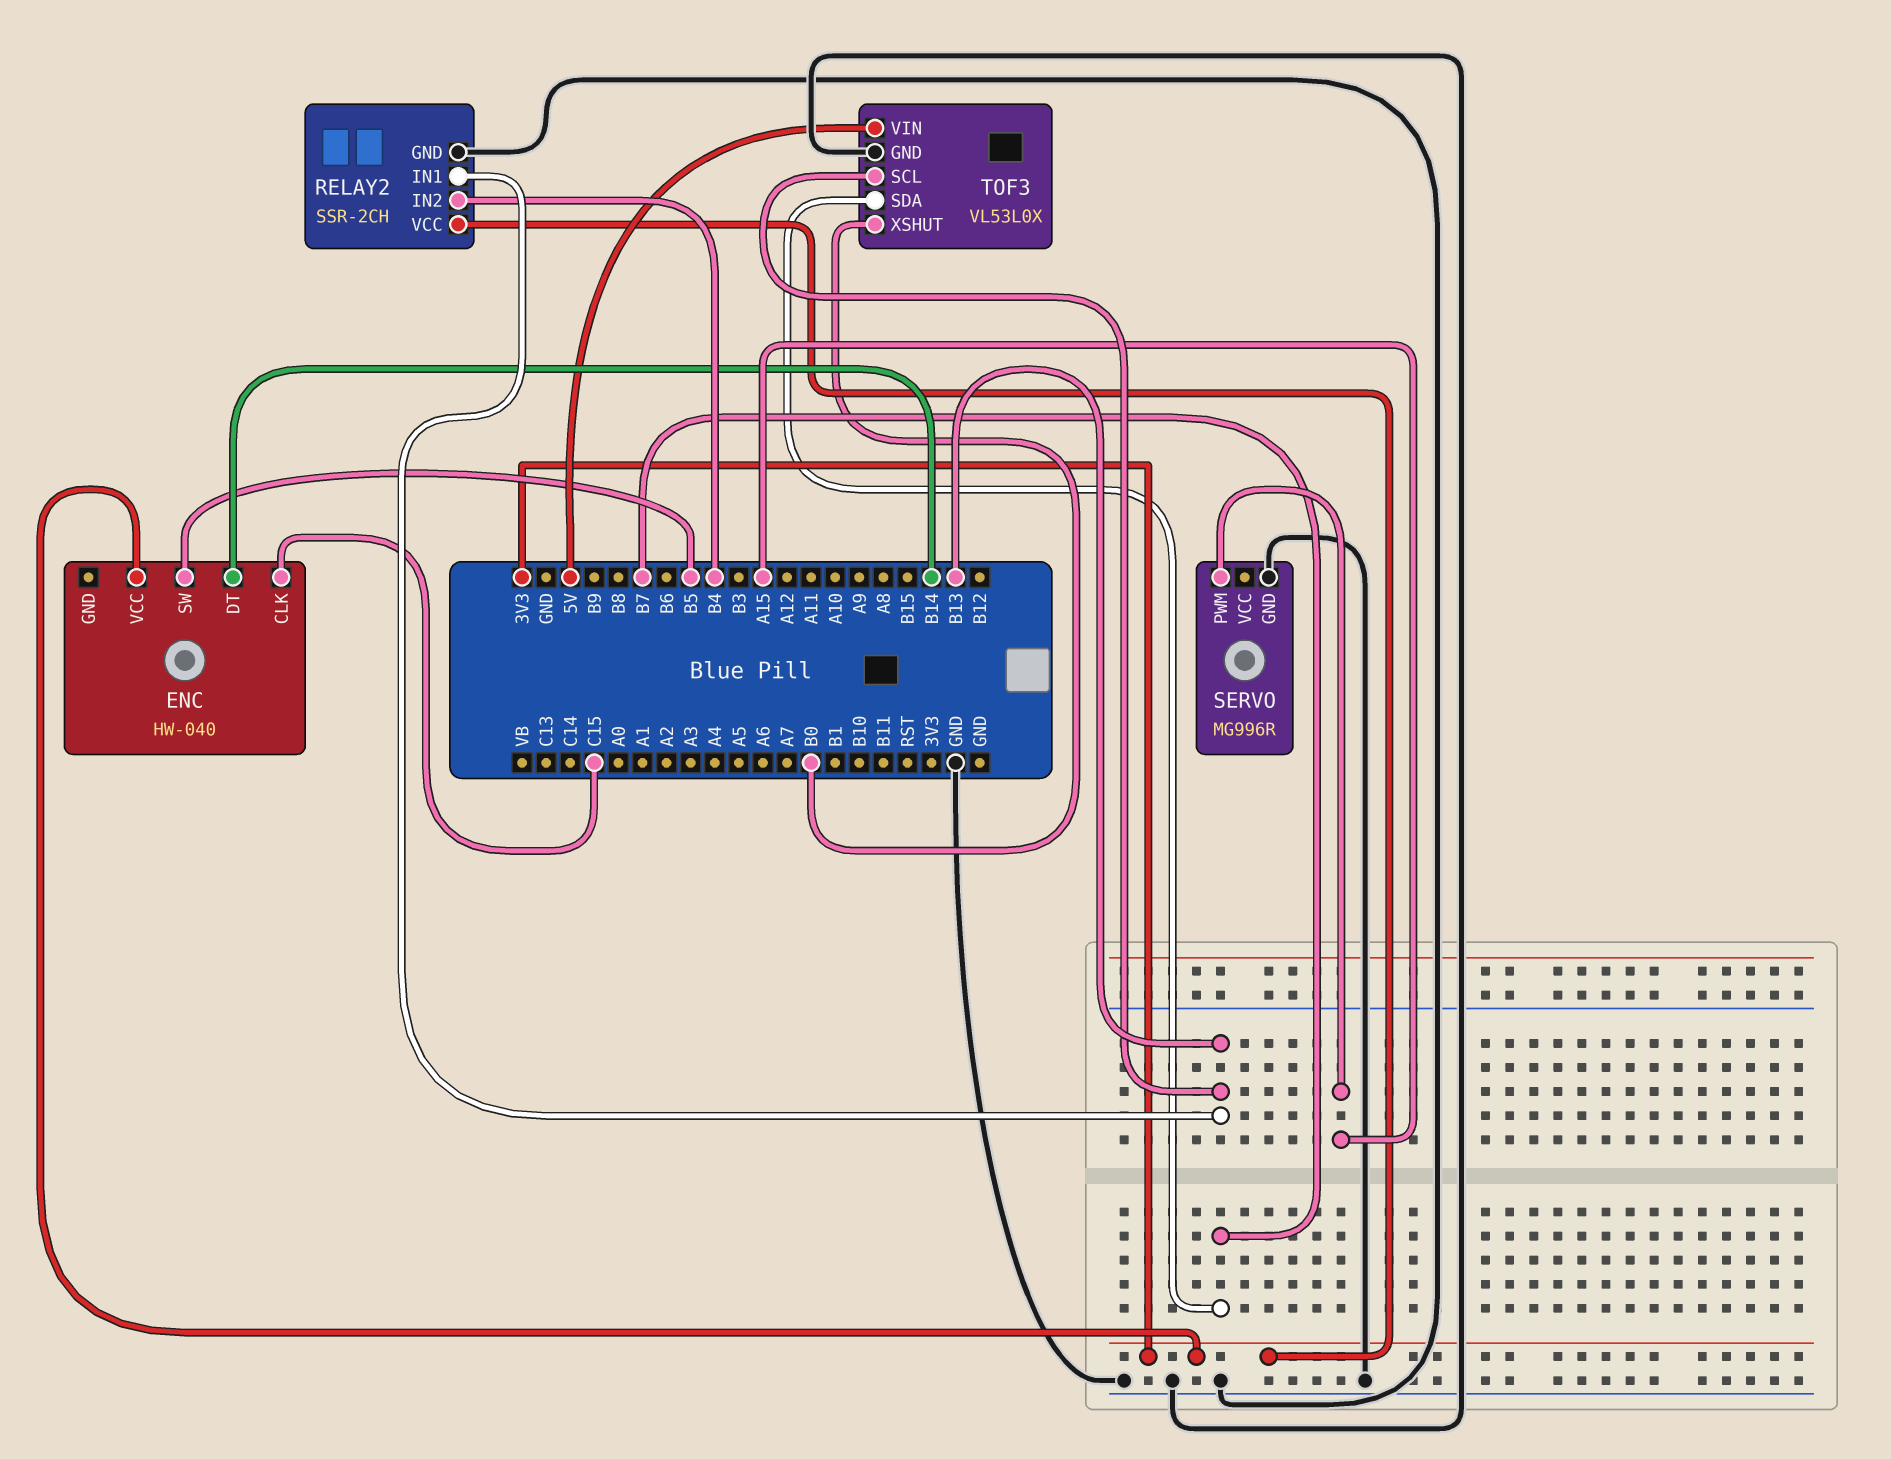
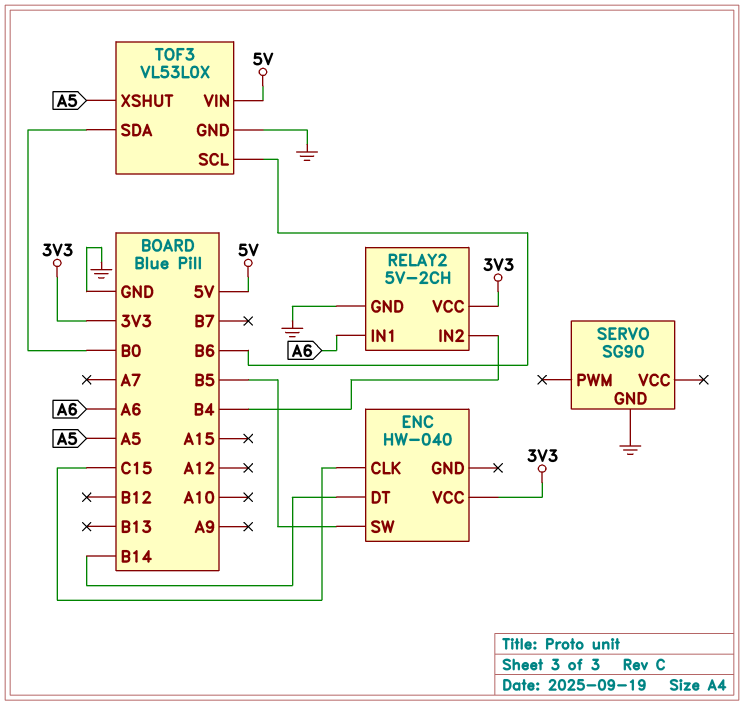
RELAY2: SSR-2CH -> 5V-2CH
RELAY2 pin IN1: B13 -> A6
SERVO: MG996R -> SG90
SERVO pin PWM: A15 -> none
TOF3 pin SCL: B13 -> B6
TOF3 pin SDA: B7 -> B0
TOF3 pin XSHUT: B0 -> A5

